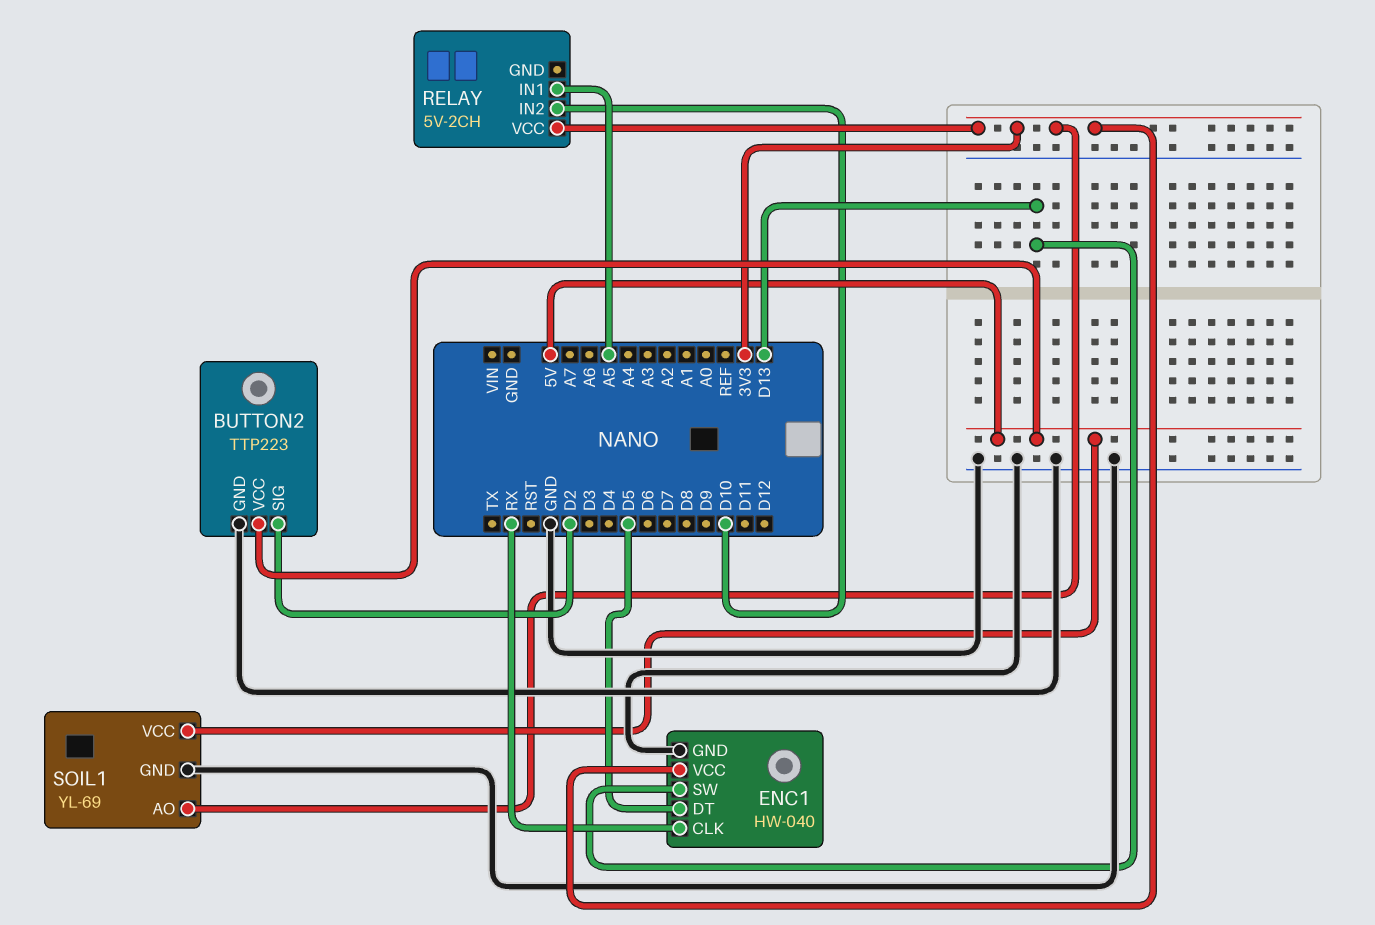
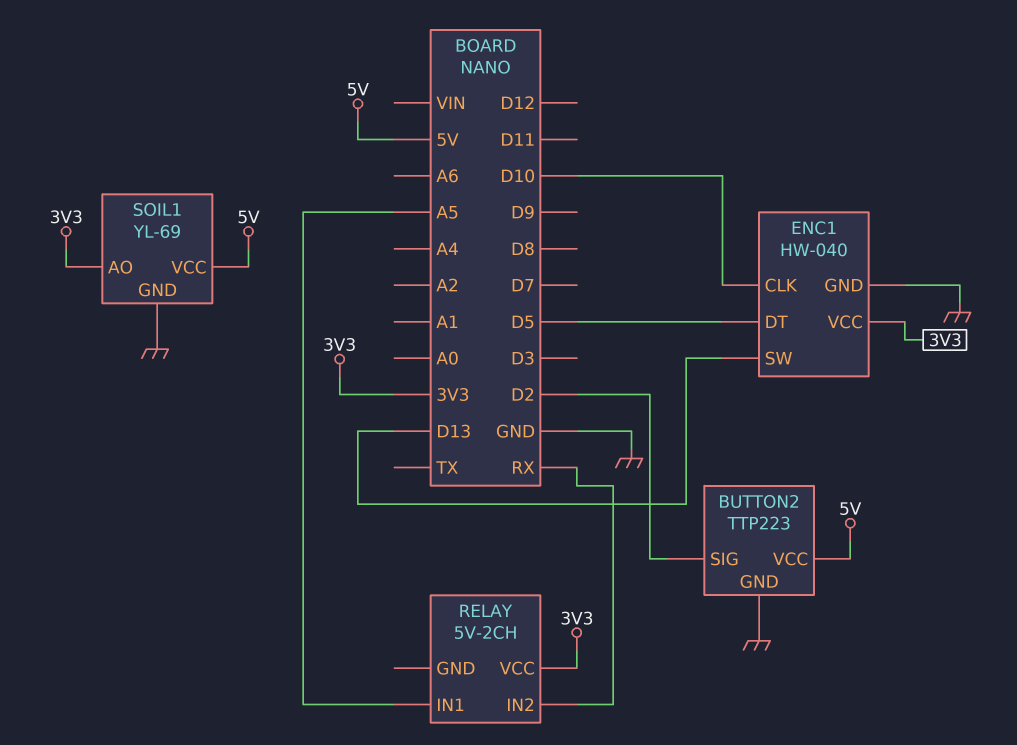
ENC1 pin CLK: RX -> D10
RELAY pin IN2: D10 -> RX

